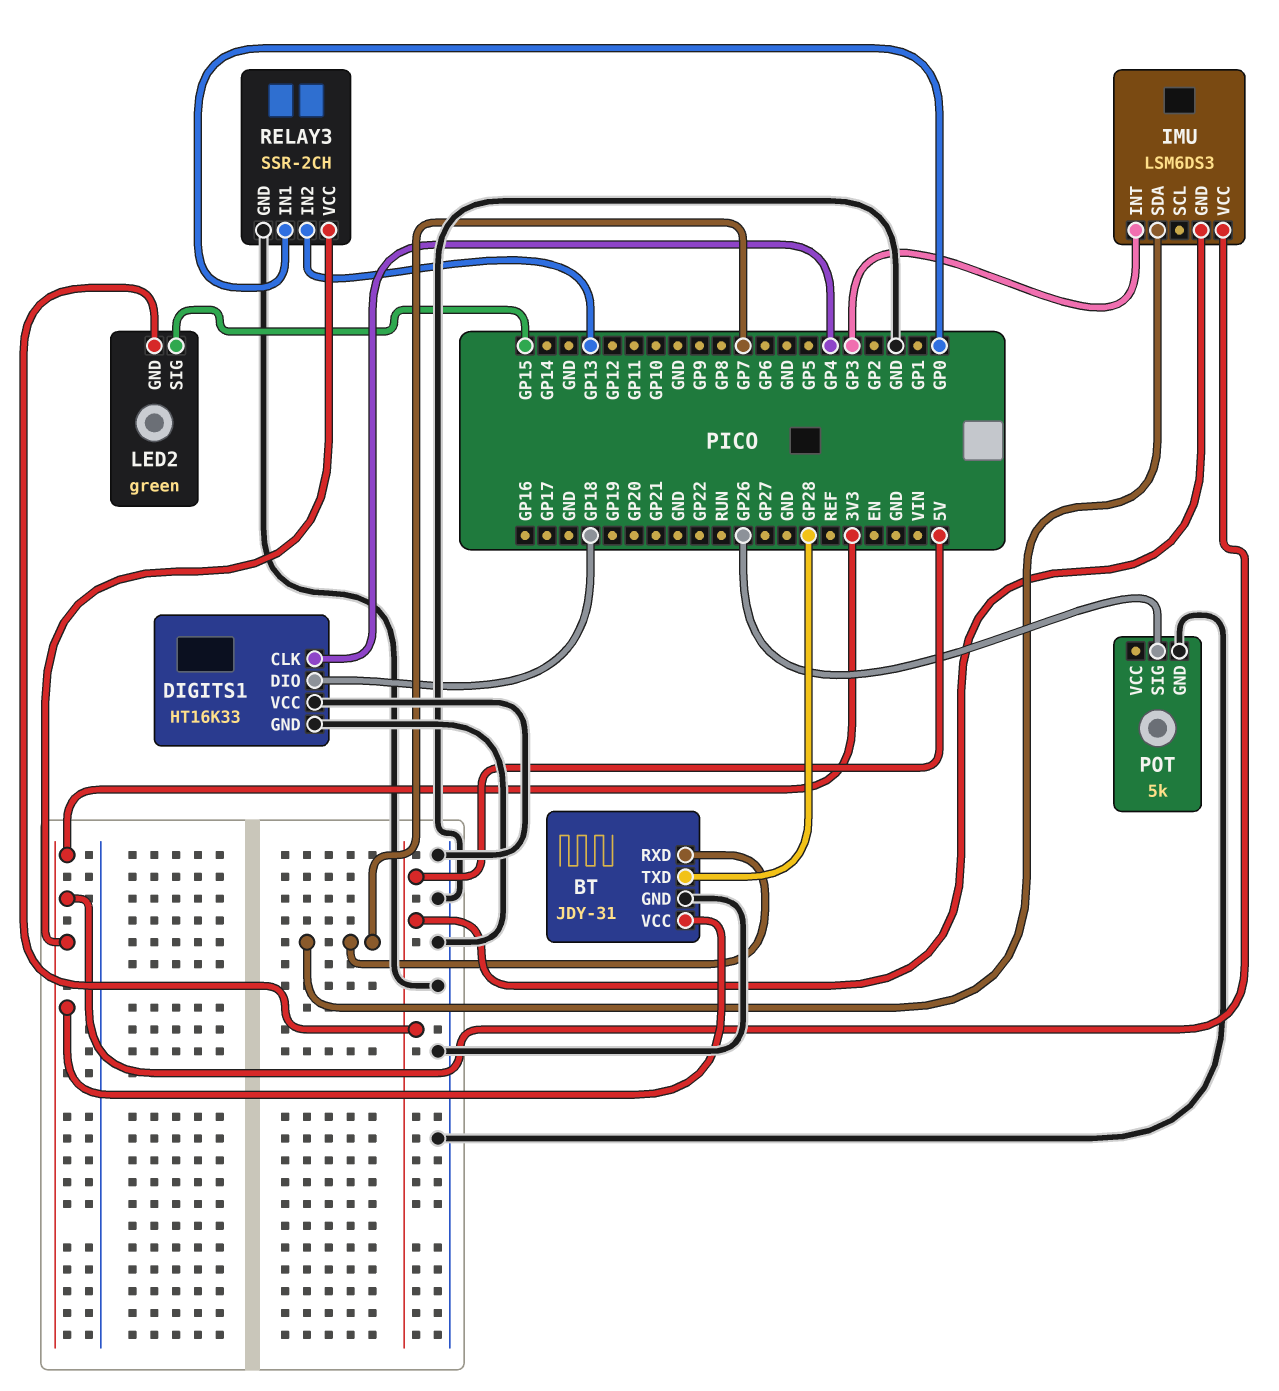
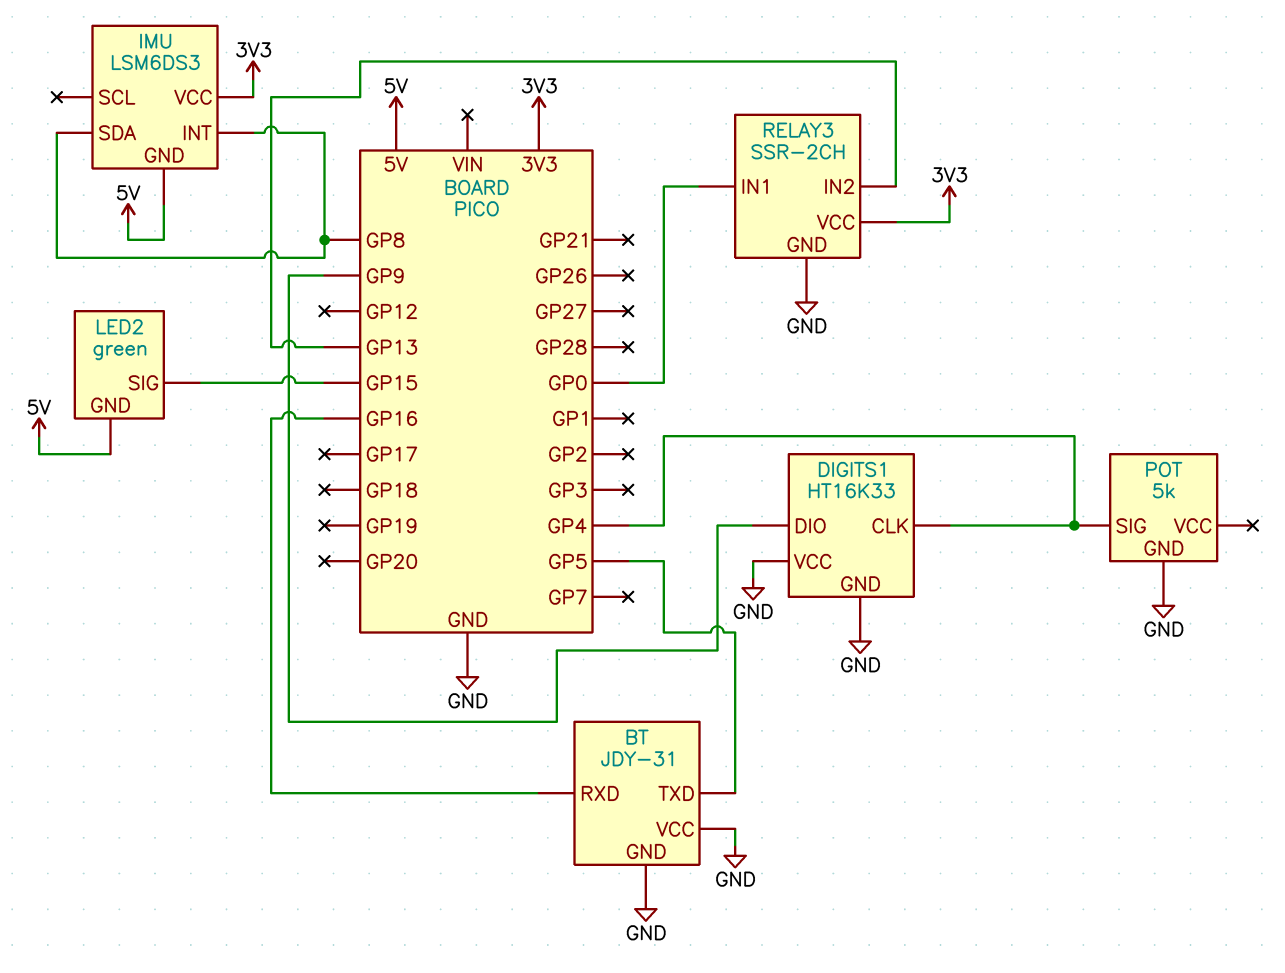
BT pin RXD: GP7 -> GP16
BT pin TXD: GP28 -> GP5
BT pin VCC: 3V3 -> GND
DIGITS1 pin DIO: GP18 -> GP9
IMU pin INT: GP3 -> GP8
IMU pin SDA: GP7 -> GP8
POT pin SIG: GP26 -> GP4

